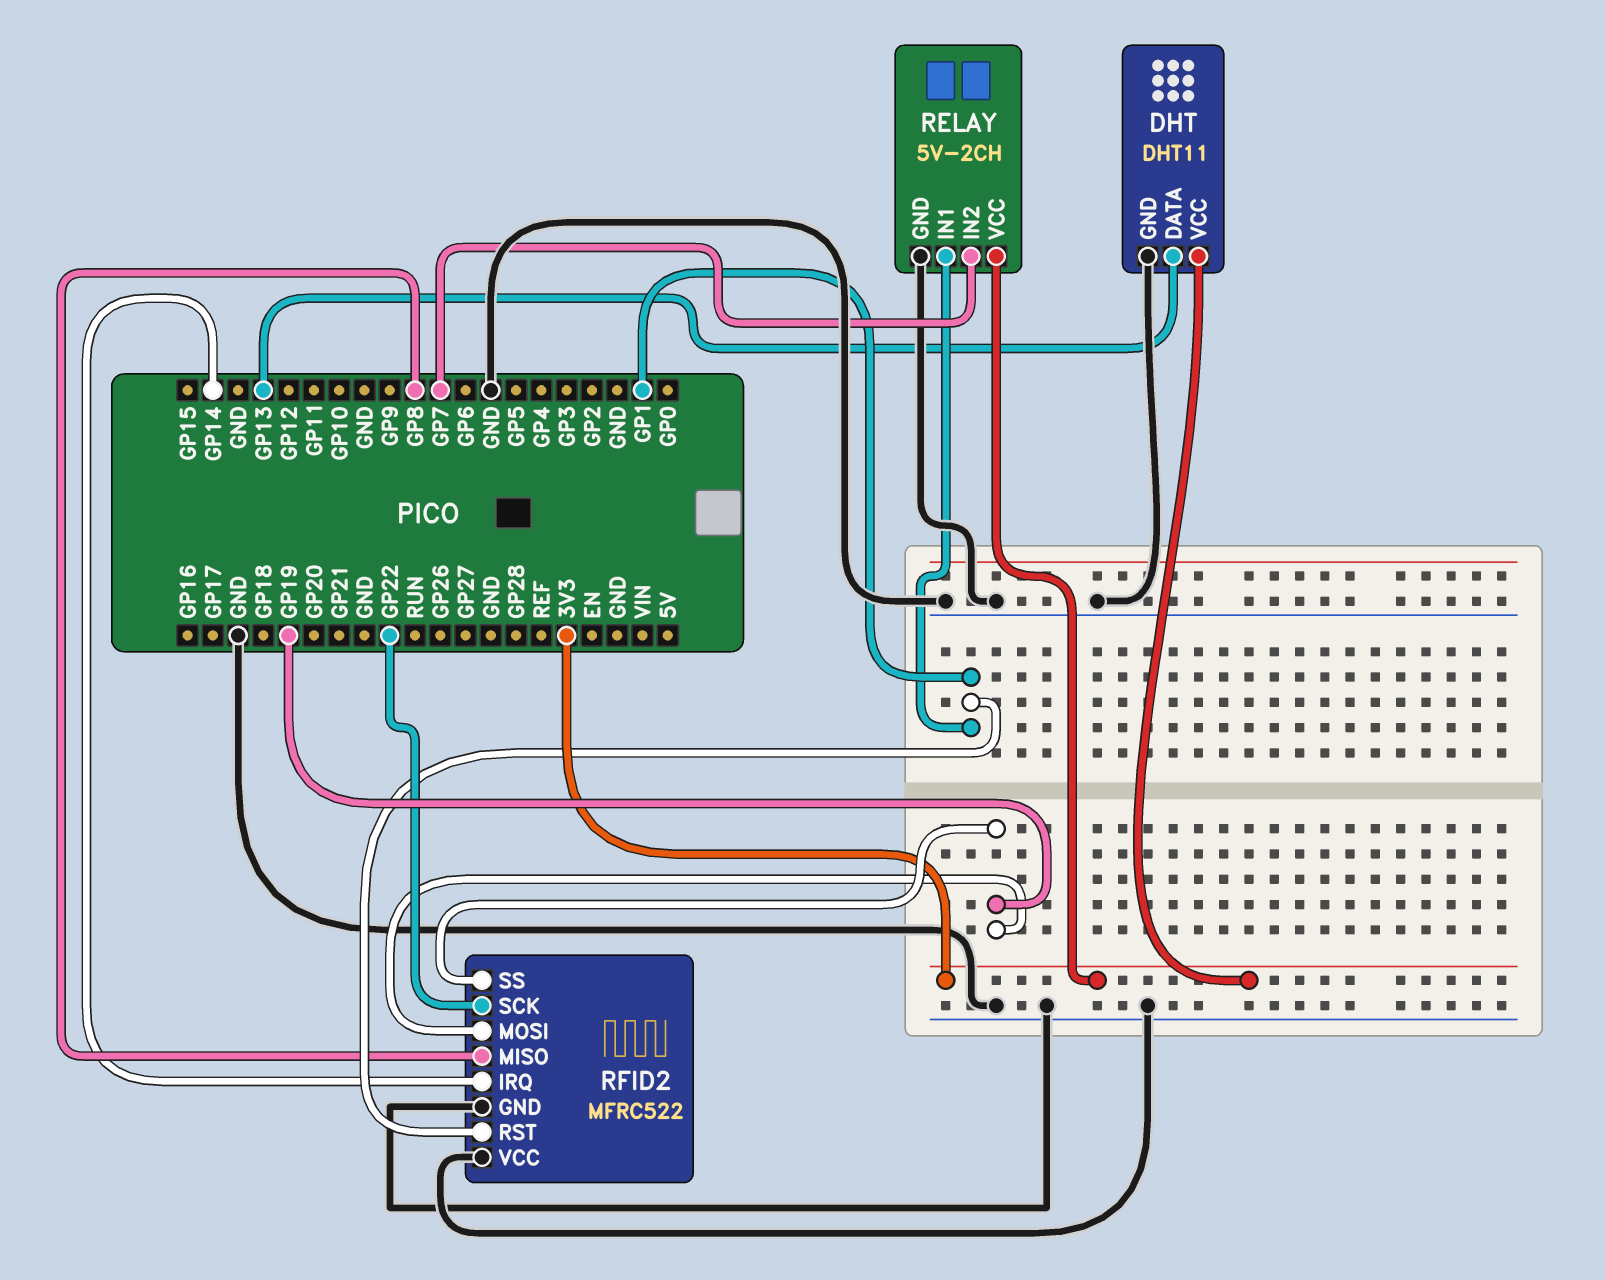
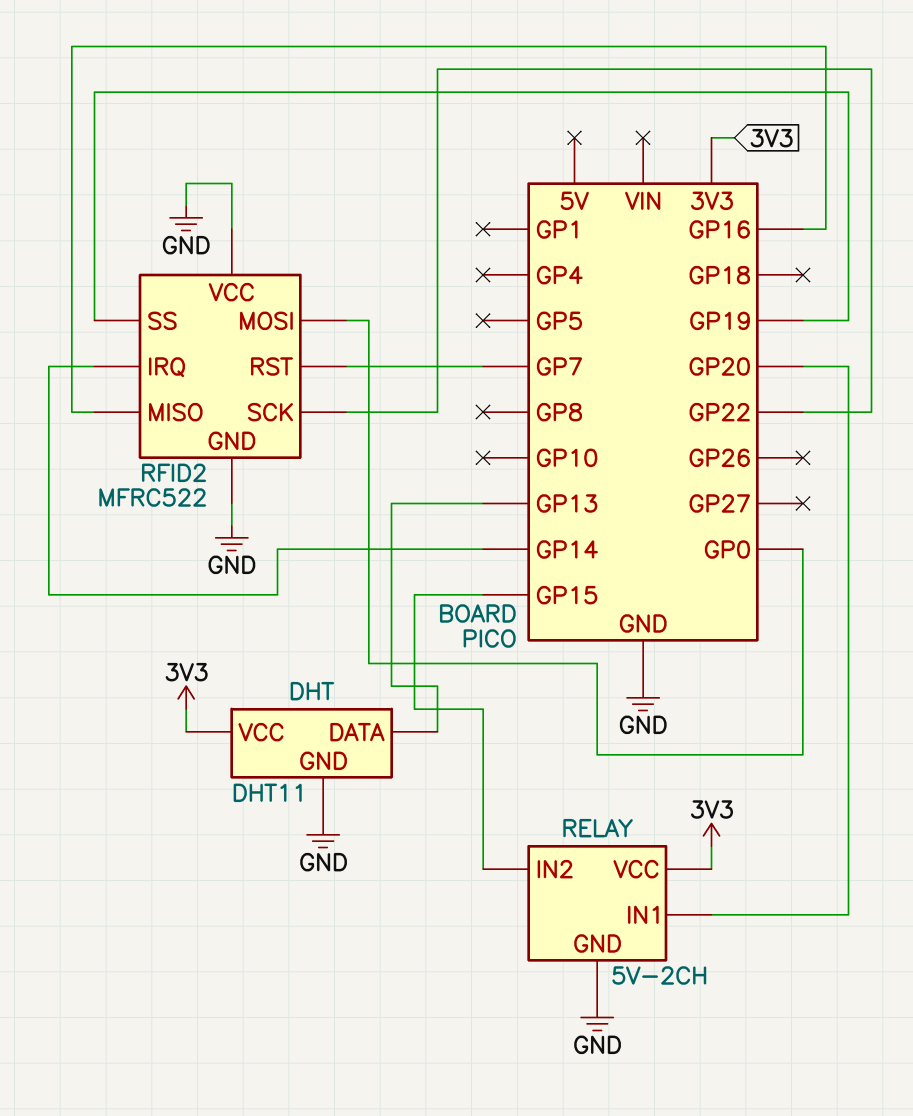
RELAY pin IN1: GP1 -> GP20
RELAY pin IN2: GP7 -> GP15
RFID2 pin MISO: GP8 -> GP16
RFID2 pin MOSI: GP19 -> GP0
RFID2 pin RST: GP1 -> GP7

